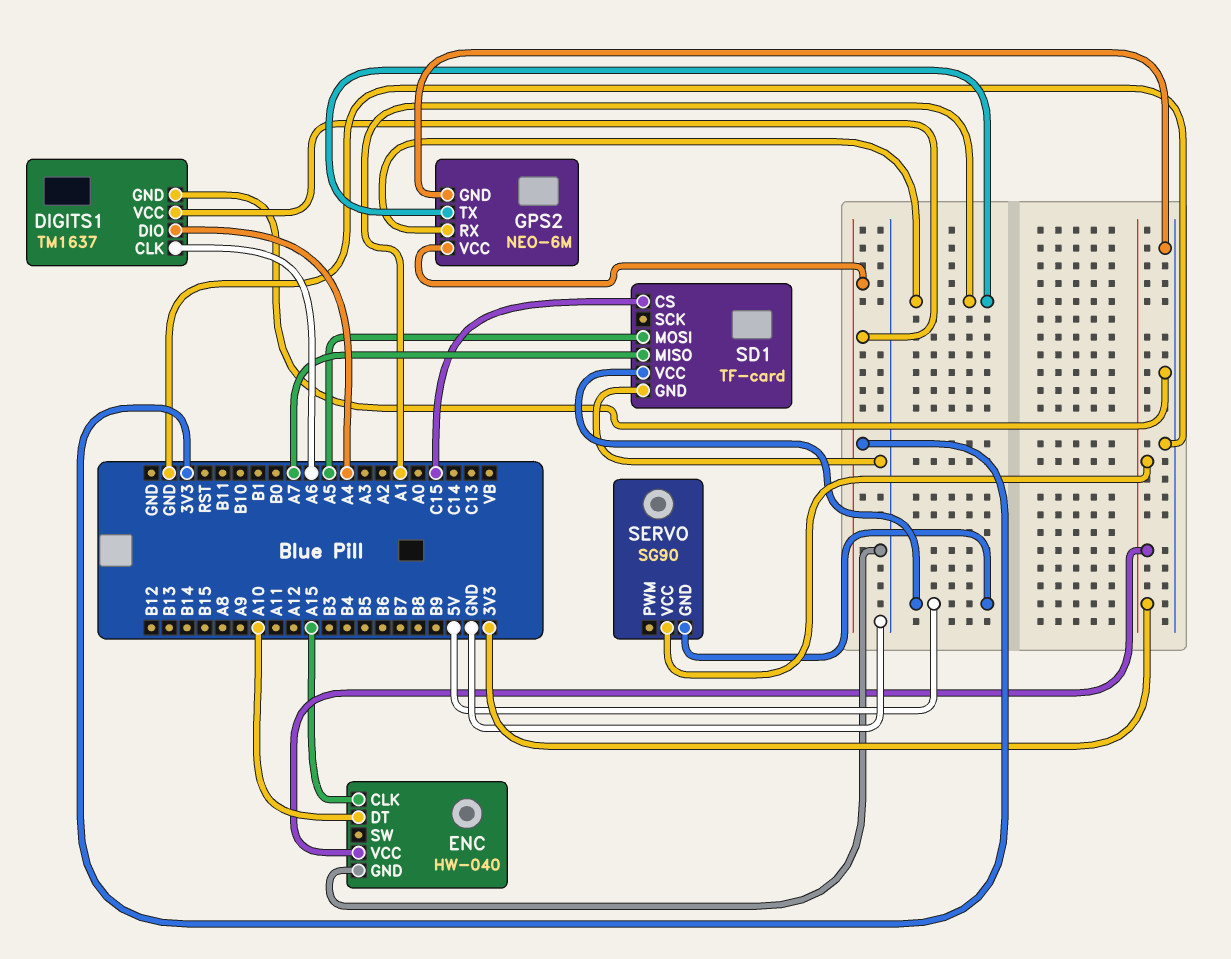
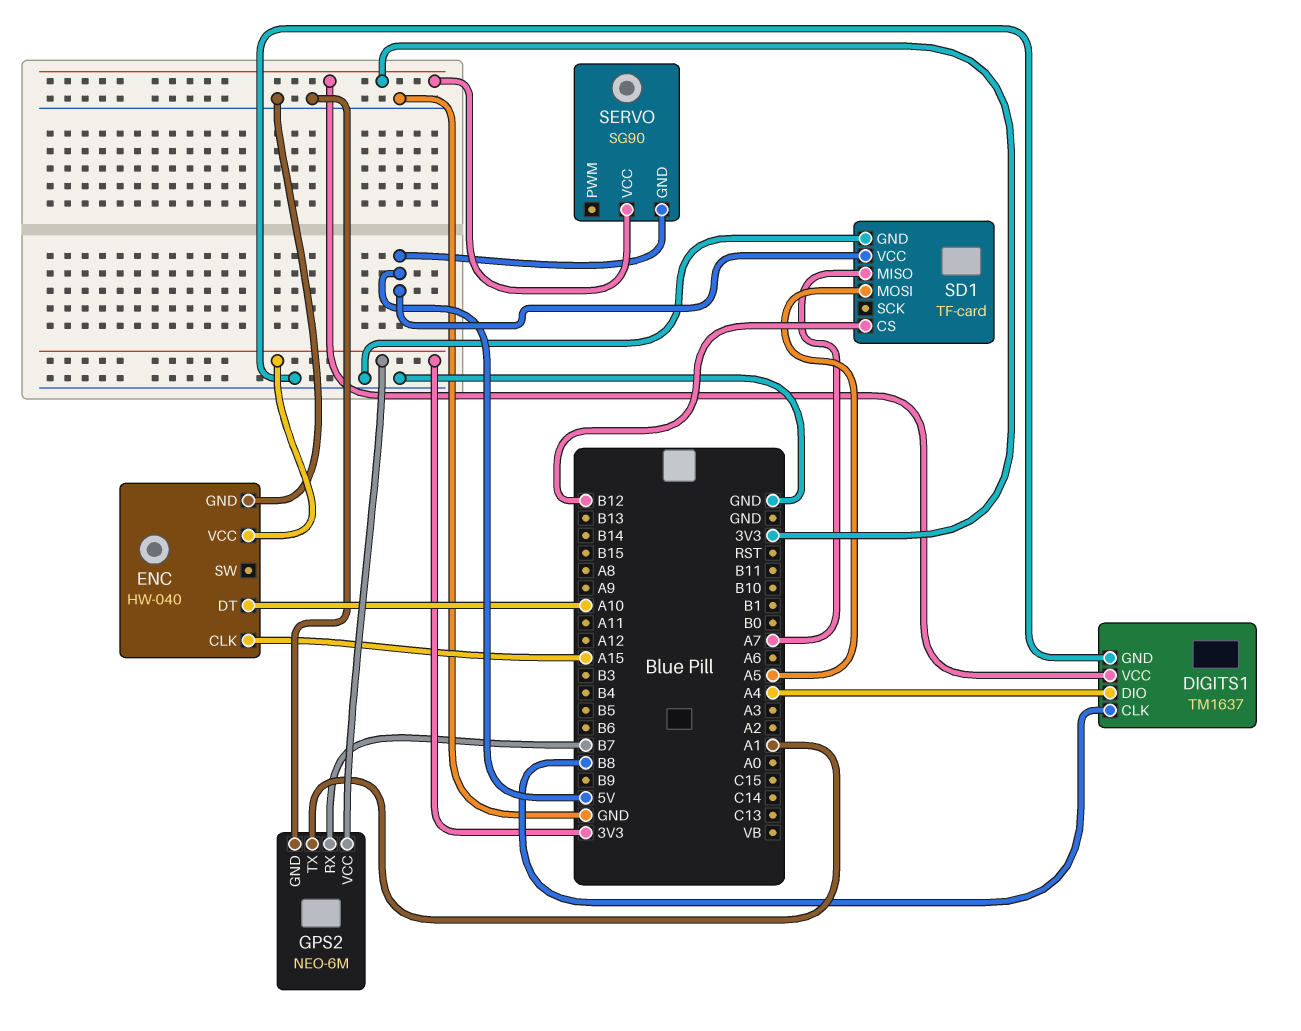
DIGITS1 pin CLK: A6 -> B8
GPS2 pin RX: A1 -> B7
SD1 pin CS: C15 -> B12

